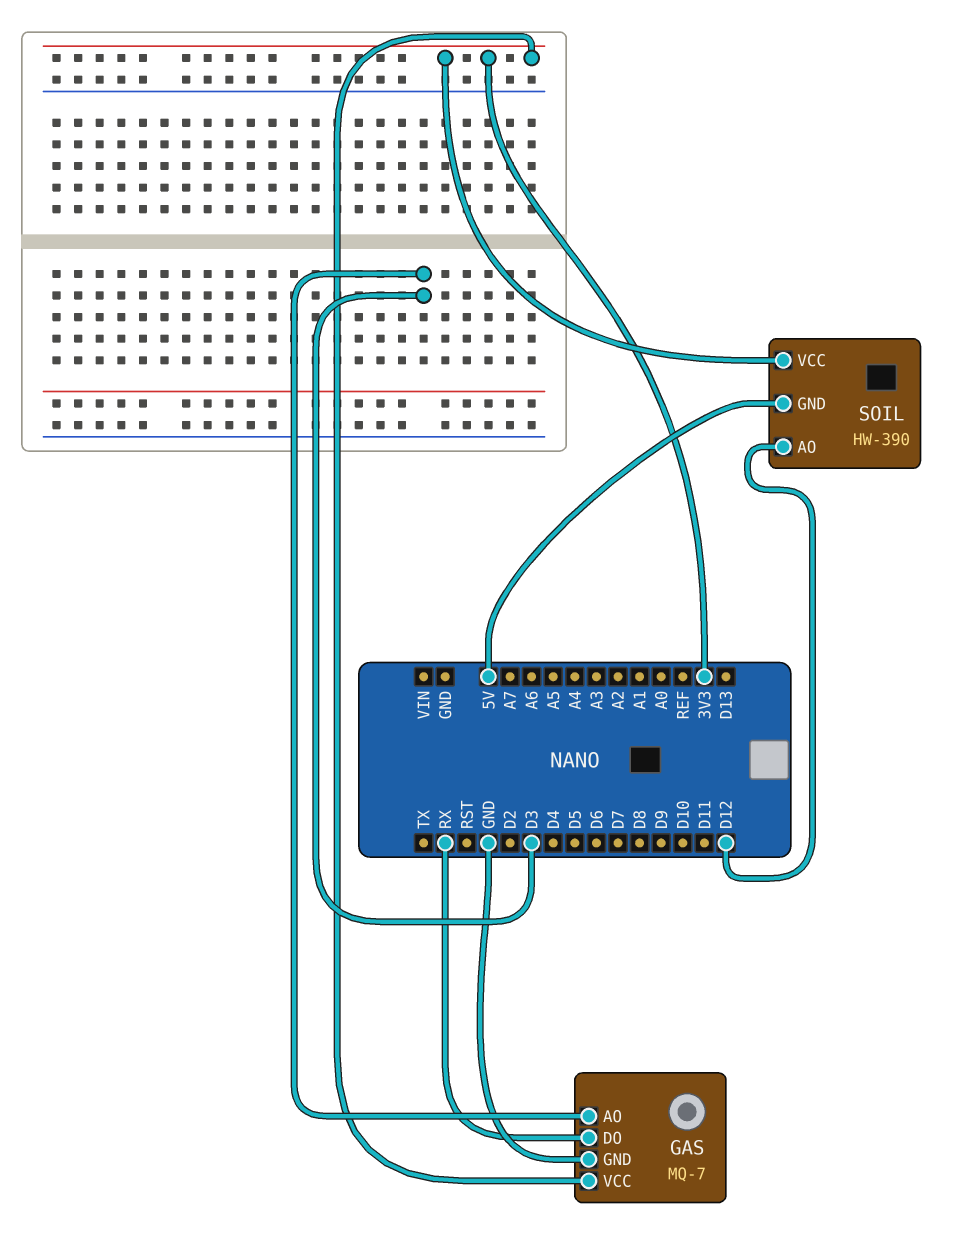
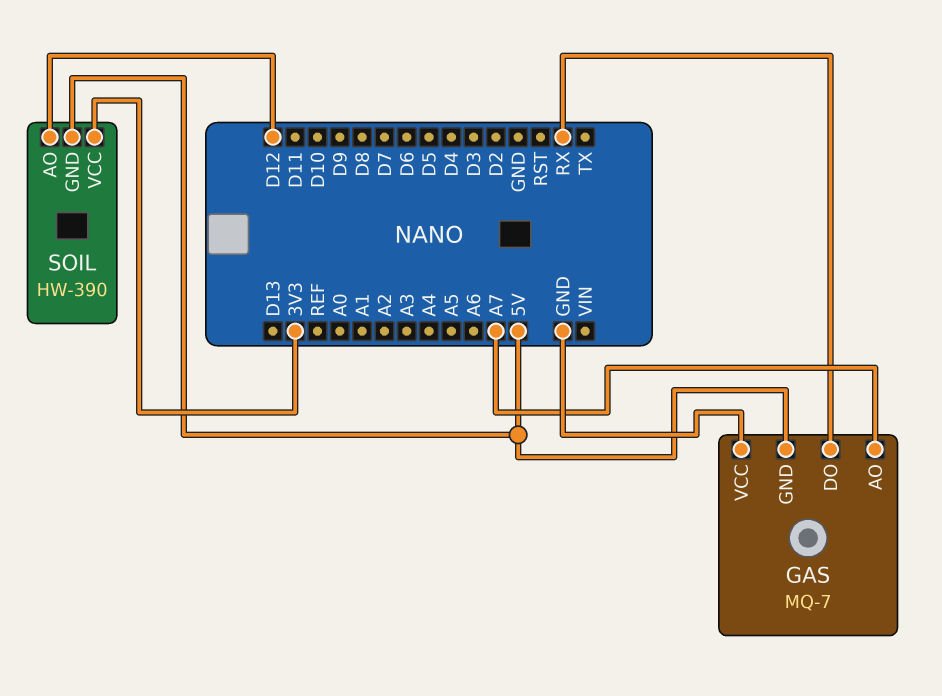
GAS pin AO: D3 -> A7
GAS pin GND: GND -> 5V
GAS pin VCC: 3V3 -> GND

